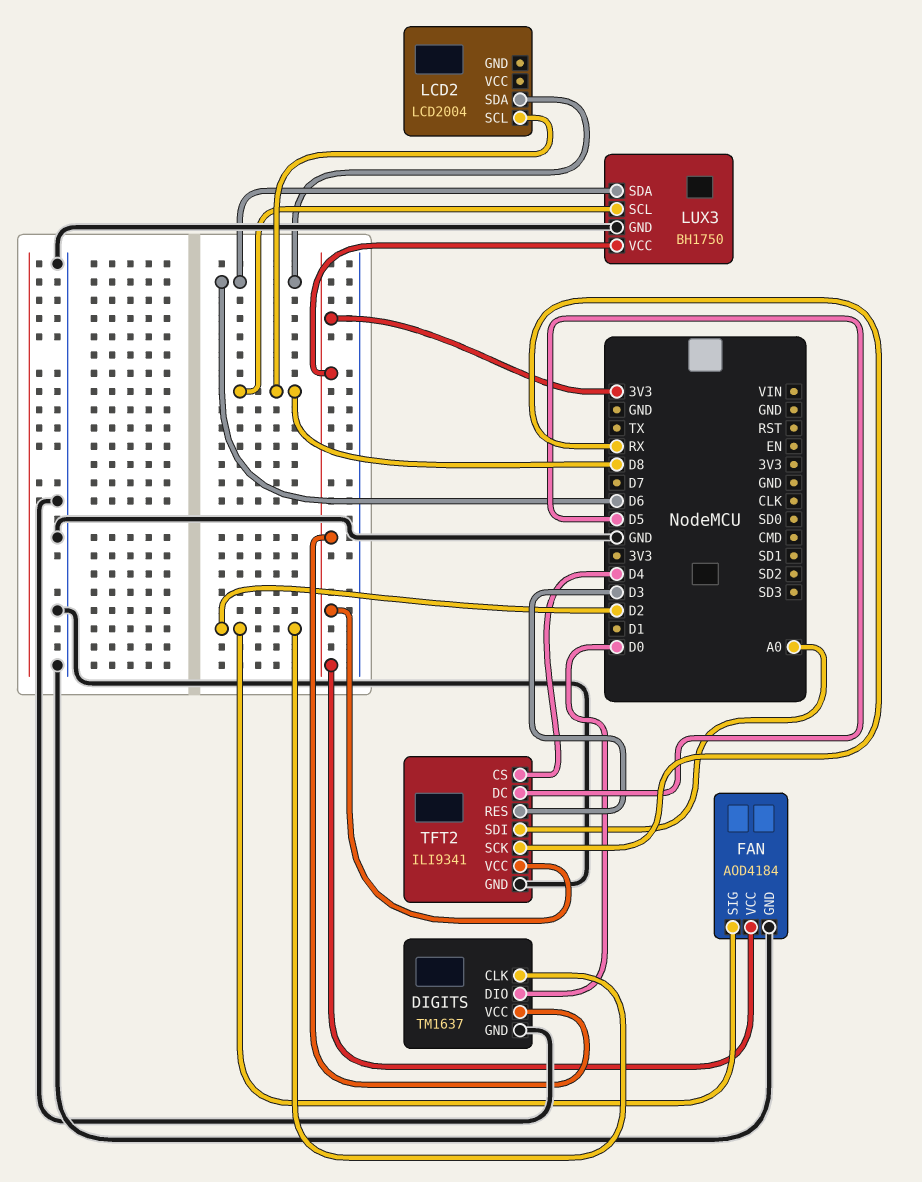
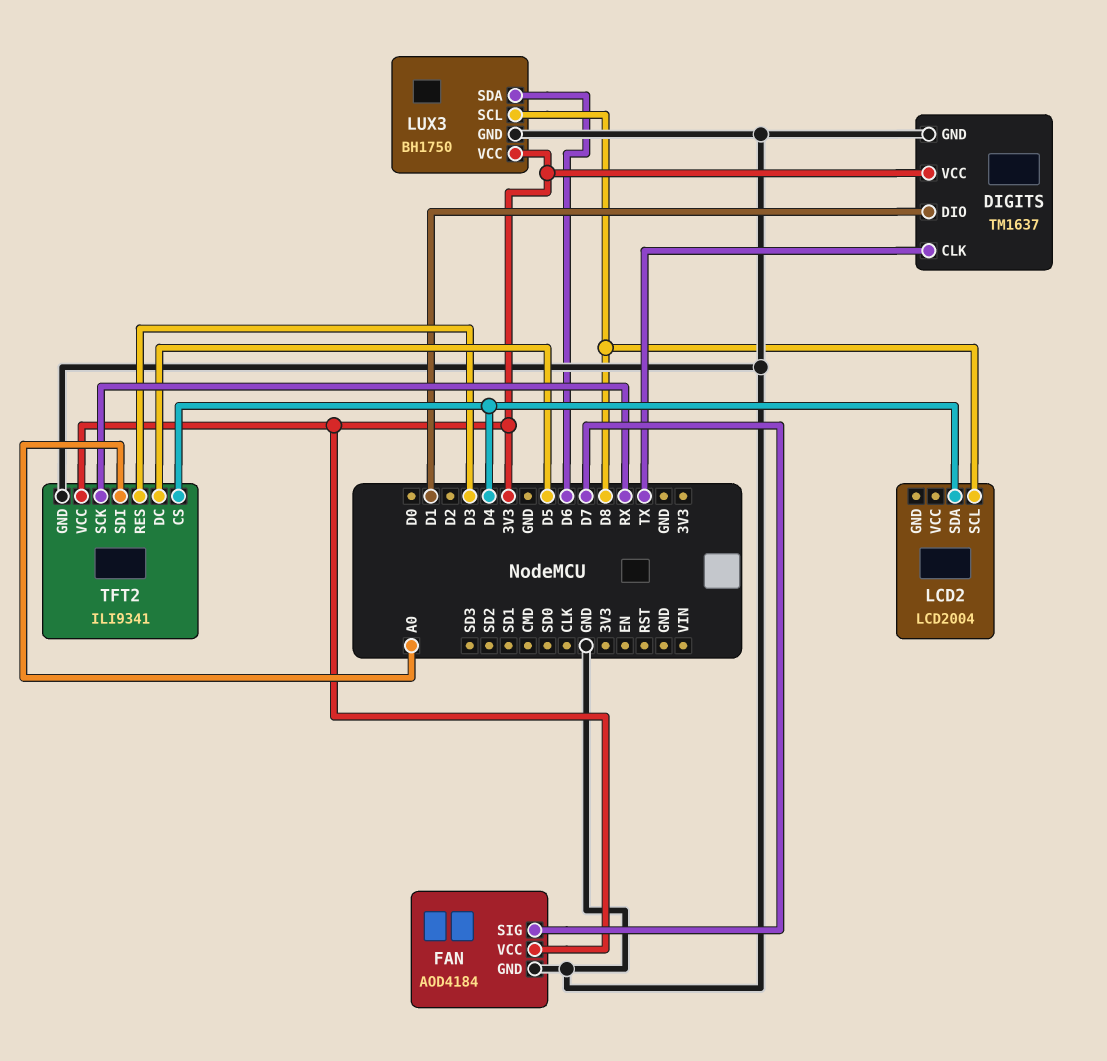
DIGITS pin CLK: D2 -> TX
DIGITS pin DIO: D0 -> D1
FAN pin SIG: D2 -> D7
LCD2 pin SDA: D6 -> D4

